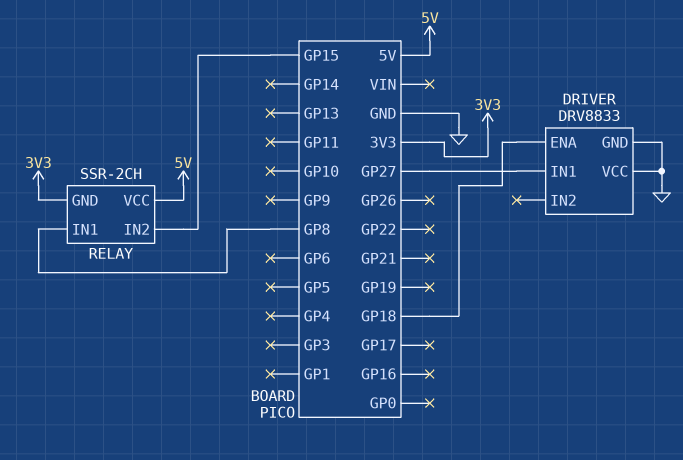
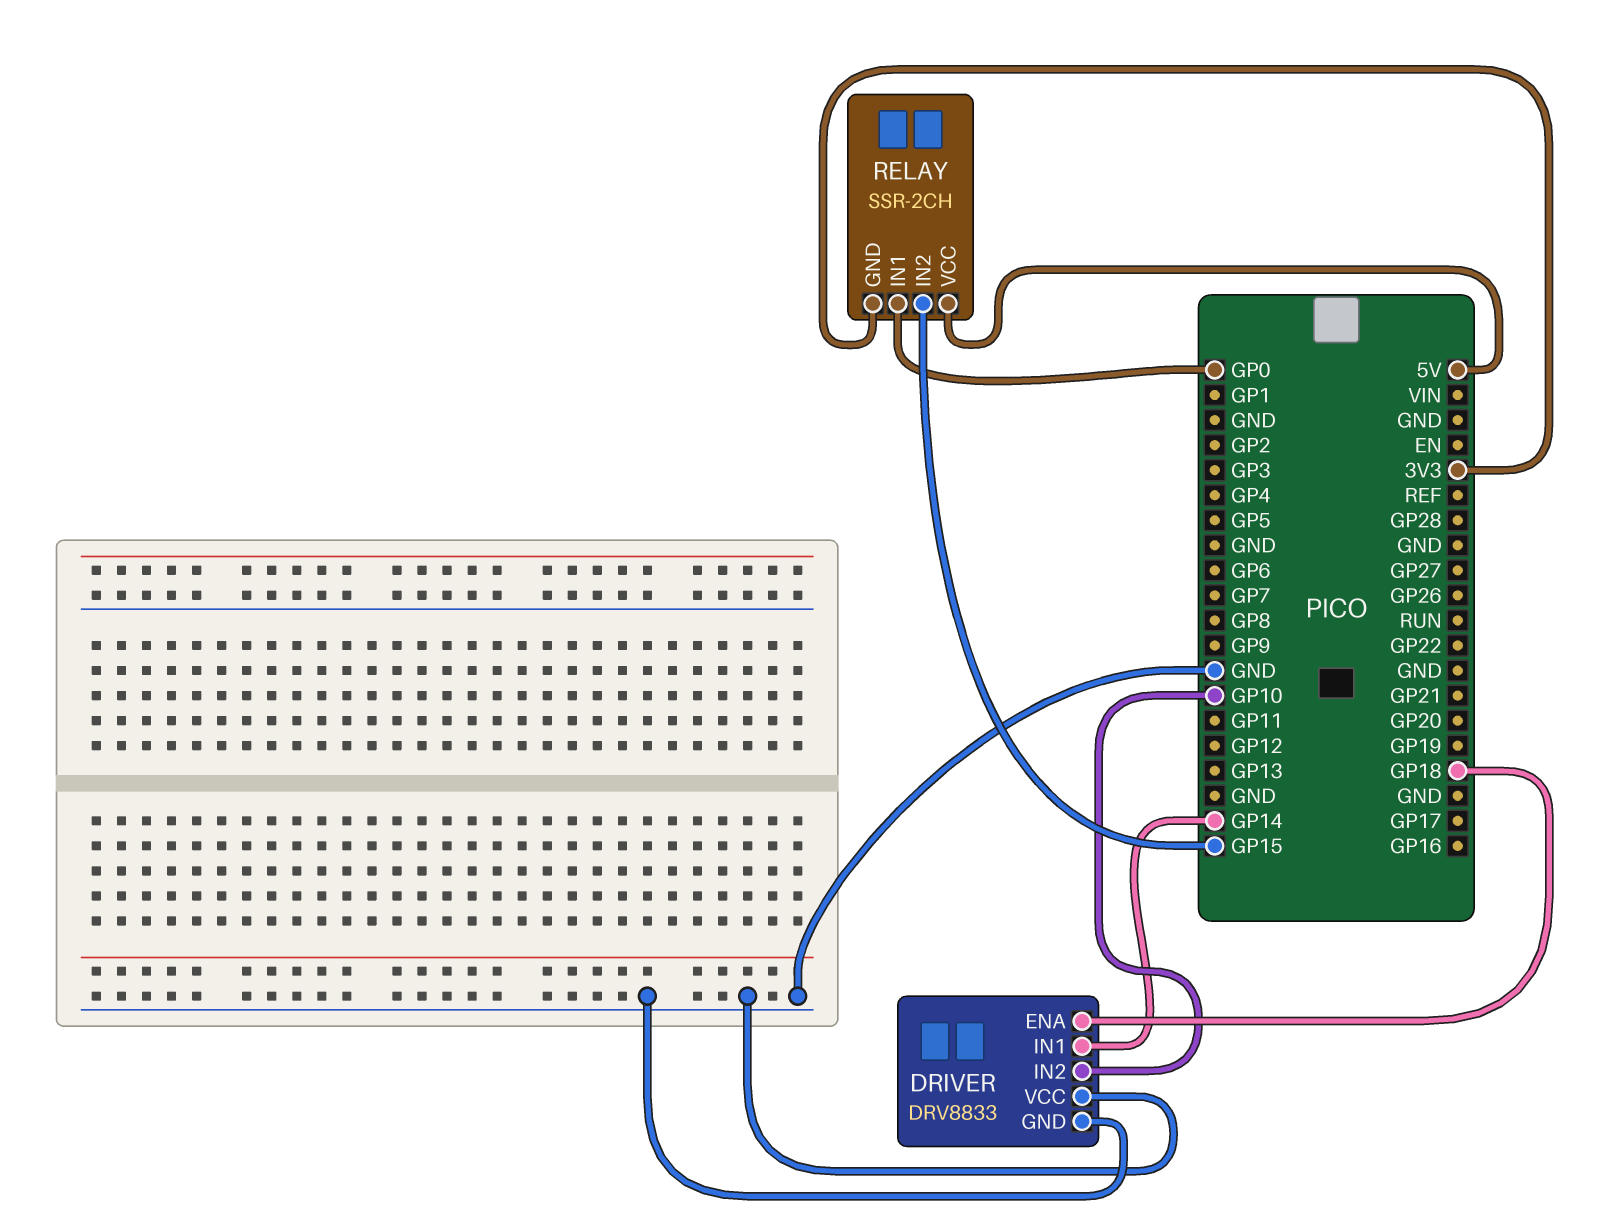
DRIVER pin IN1: GP27 -> GP14
DRIVER pin IN2: none -> GP10
RELAY pin IN1: GP8 -> GP0

